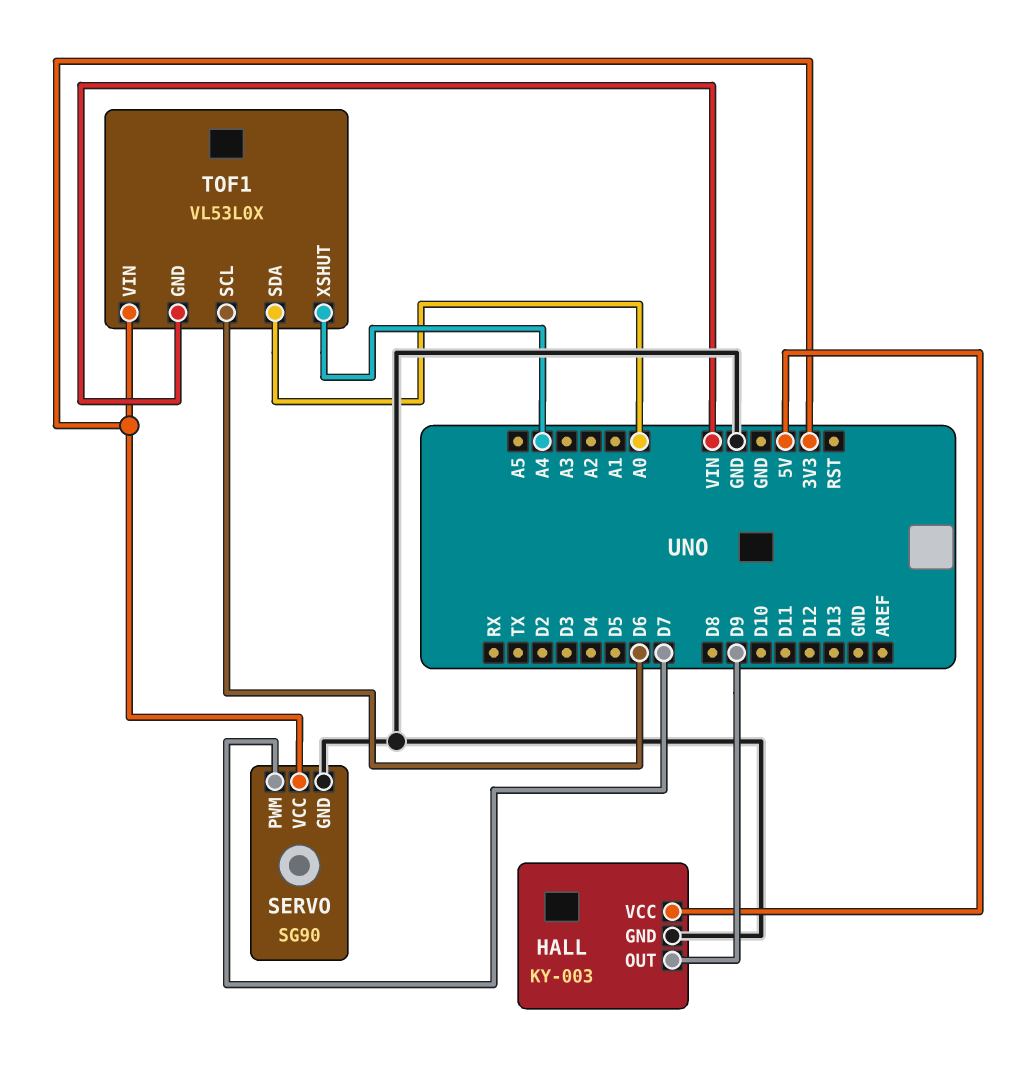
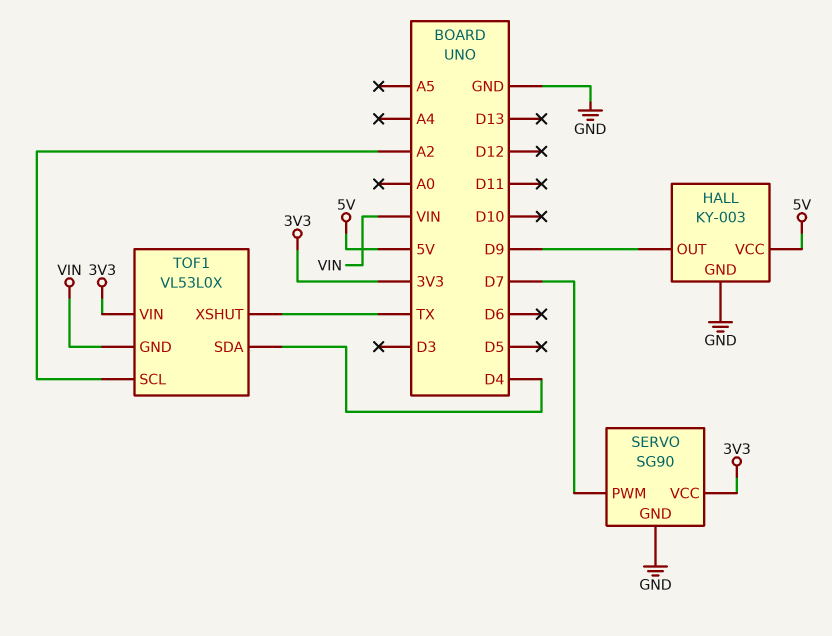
TOF1 pin SCL: D6 -> A2
TOF1 pin SDA: A0 -> D4
TOF1 pin XSHUT: A4 -> TX

